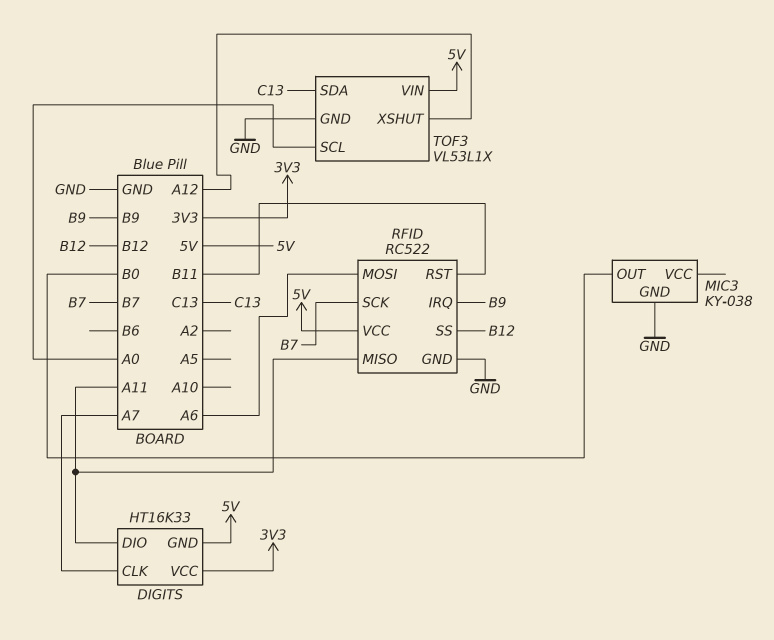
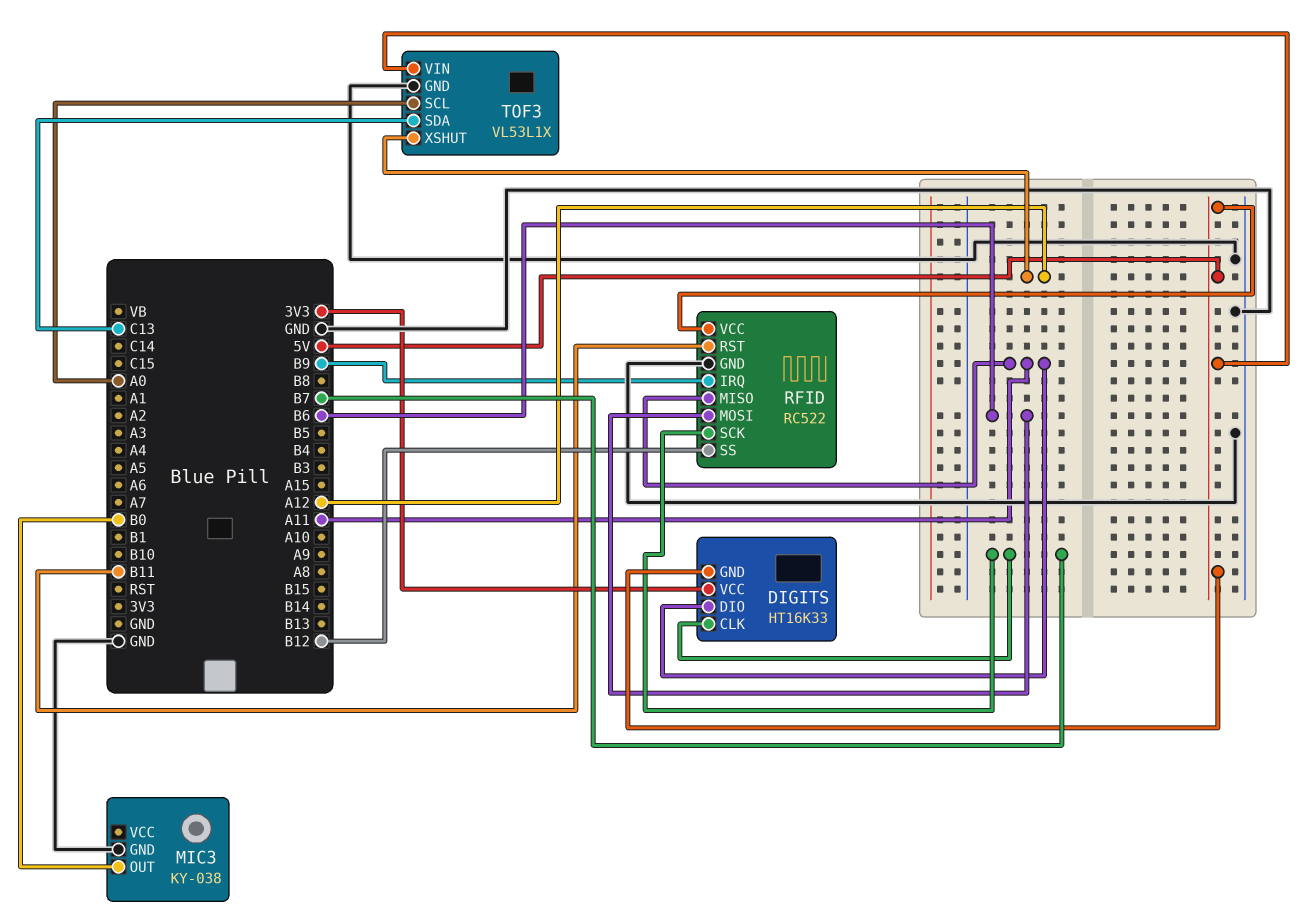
DIGITS pin CLK: A7 -> B7
RFID pin MOSI: A6 -> B6

